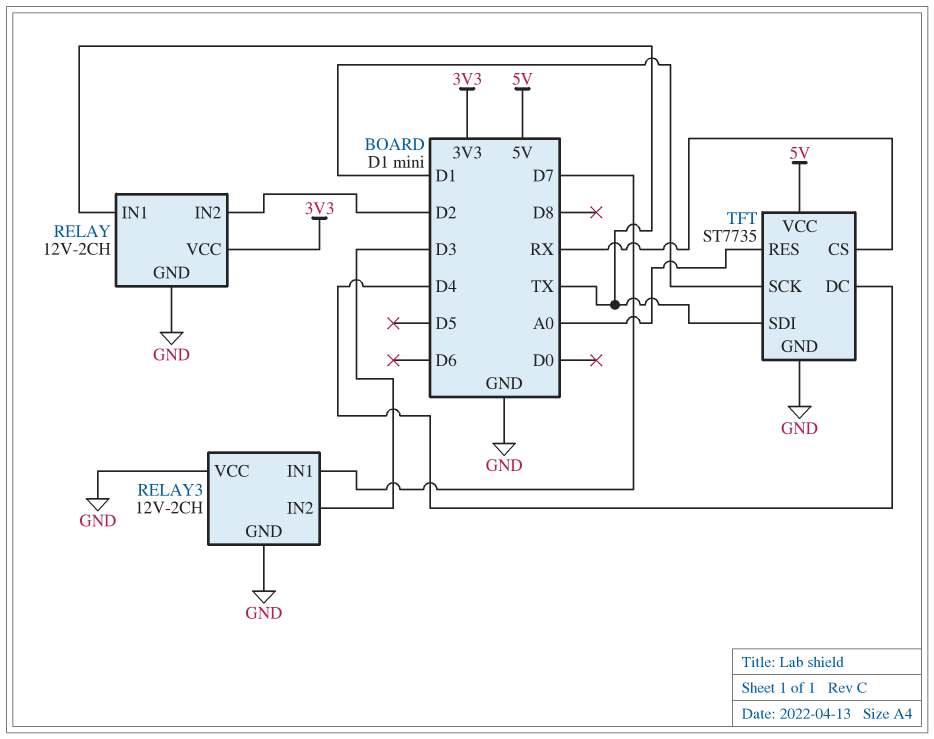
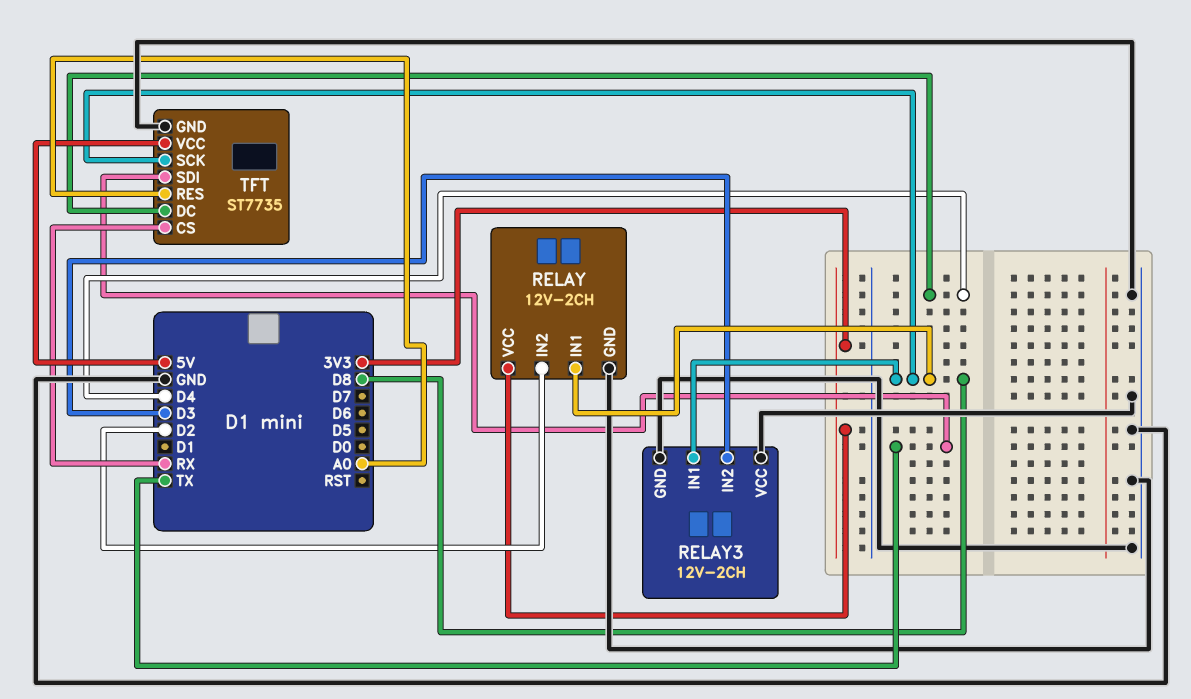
RELAY pin IN1: TX -> D8
RELAY3 pin IN1: D7 -> D8
TFT pin SCK: D1 -> D8

